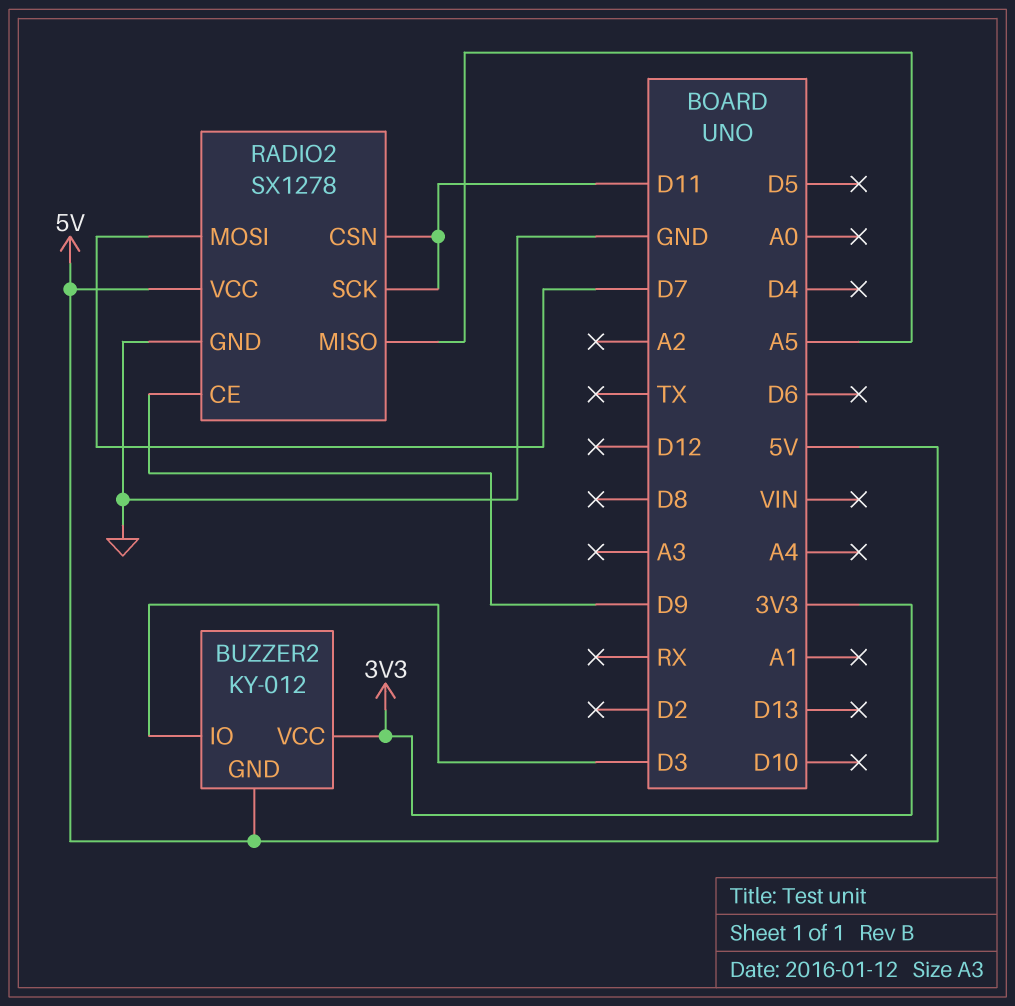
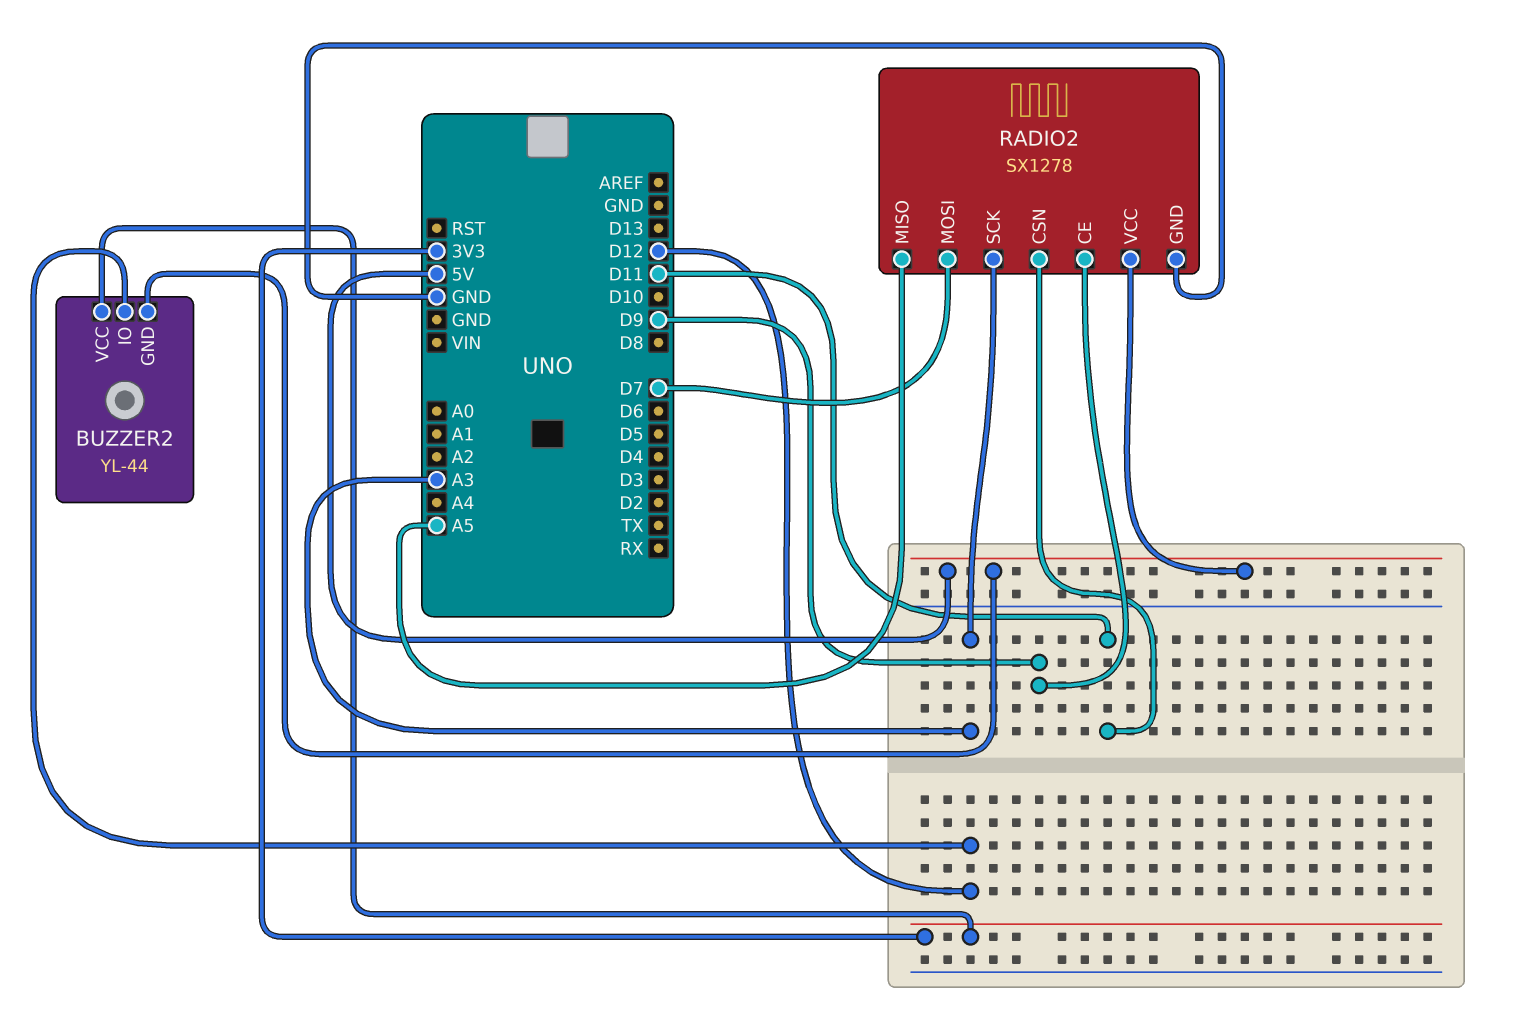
BUZZER2: KY-012 -> YL-44
BUZZER2 pin IO: D3 -> D12
RADIO2 pin SCK: D11 -> A3

